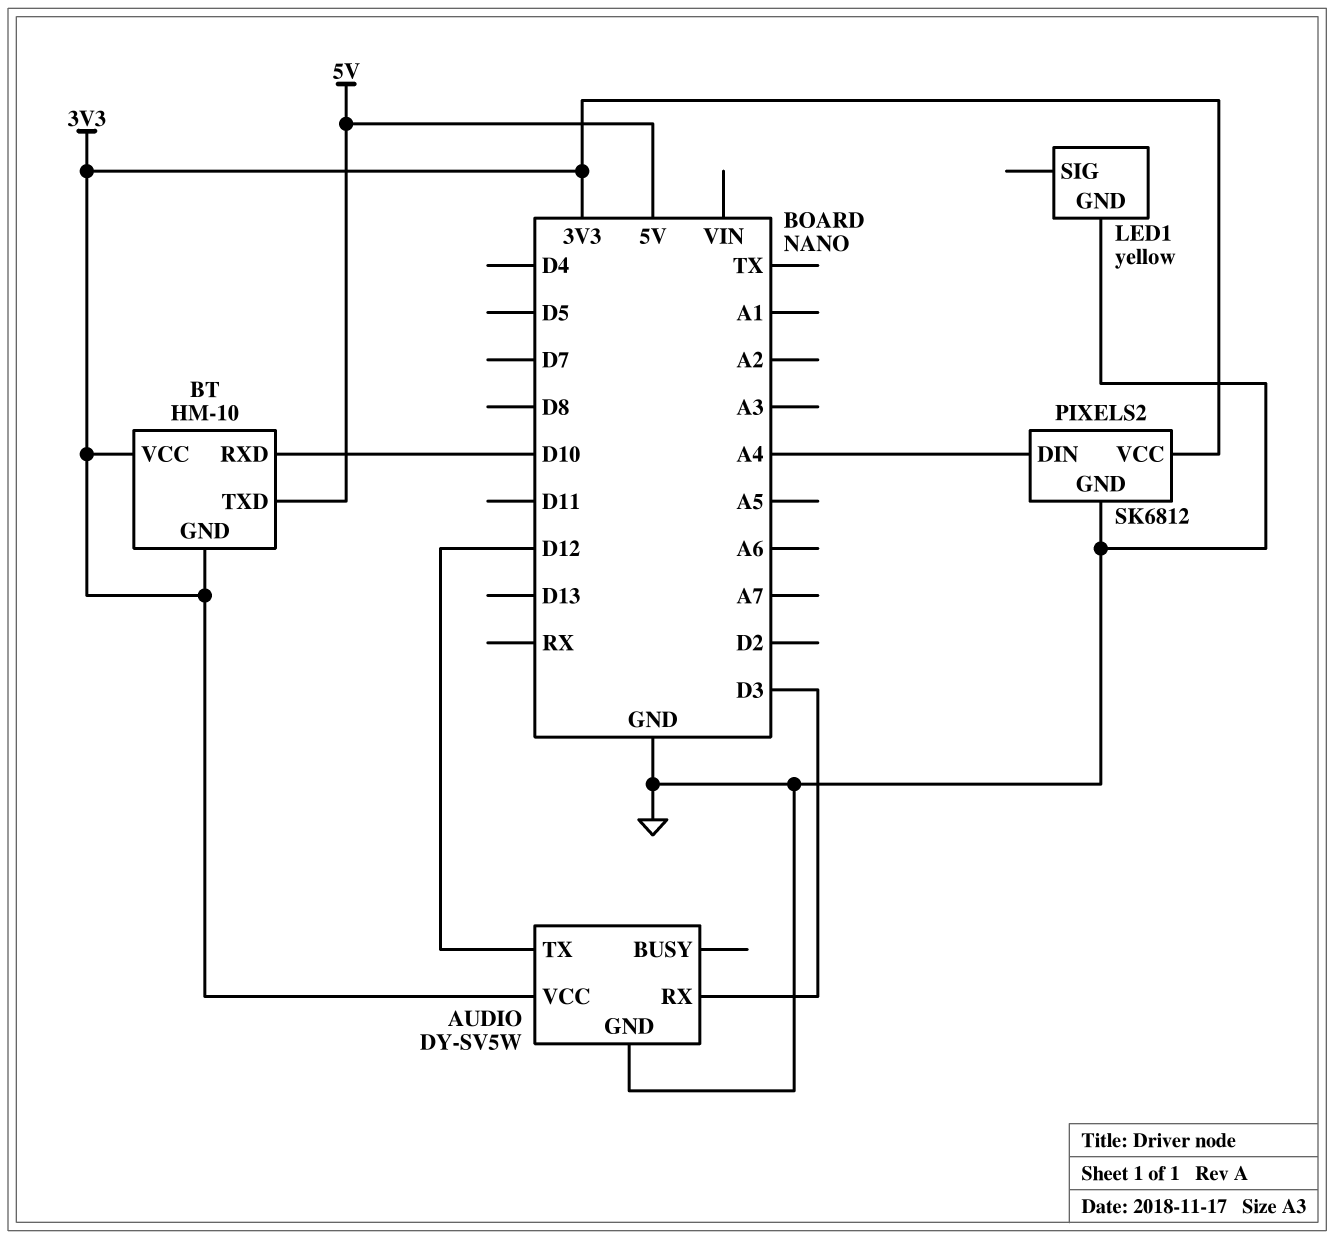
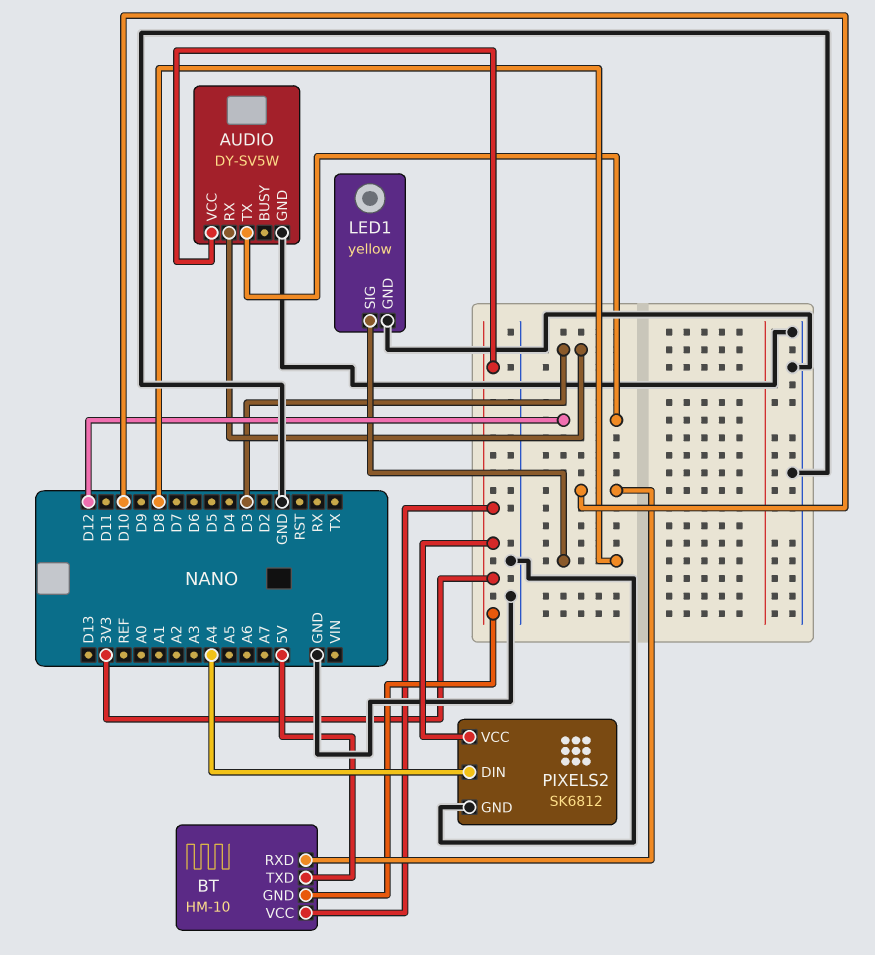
LED1 pin SIG: none -> D8

